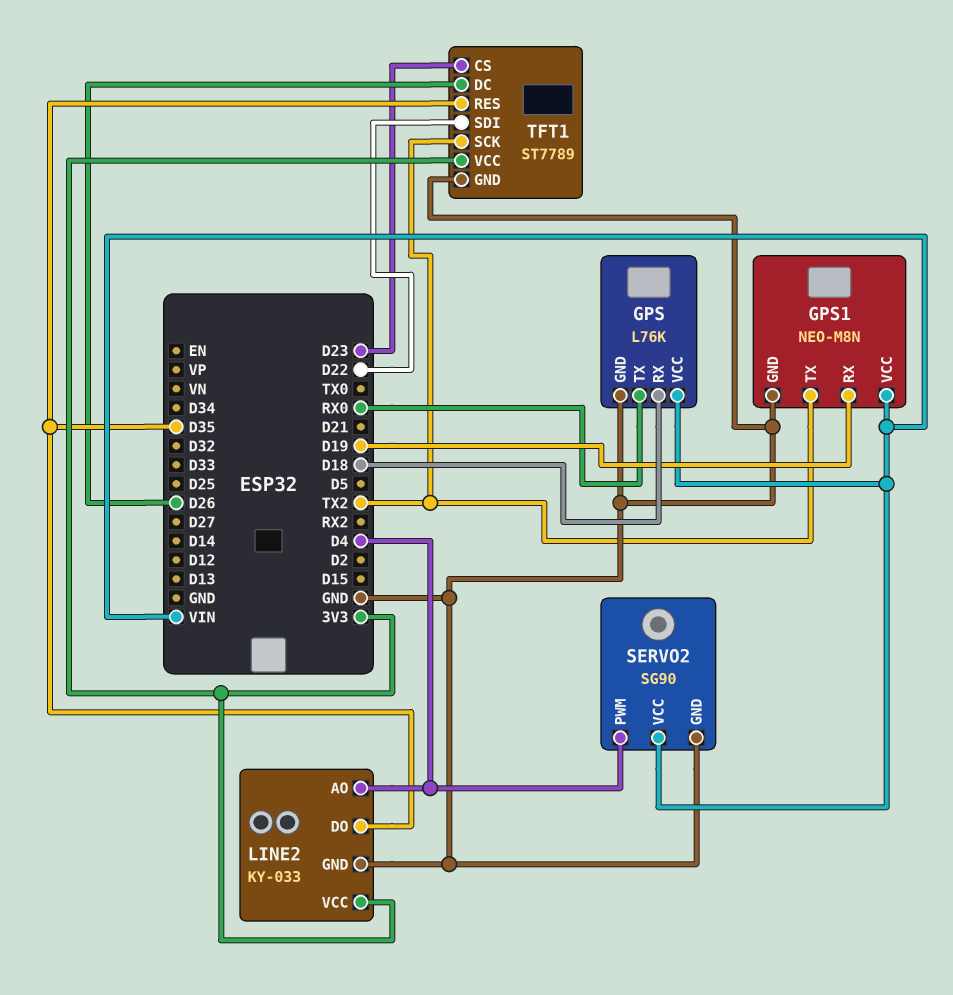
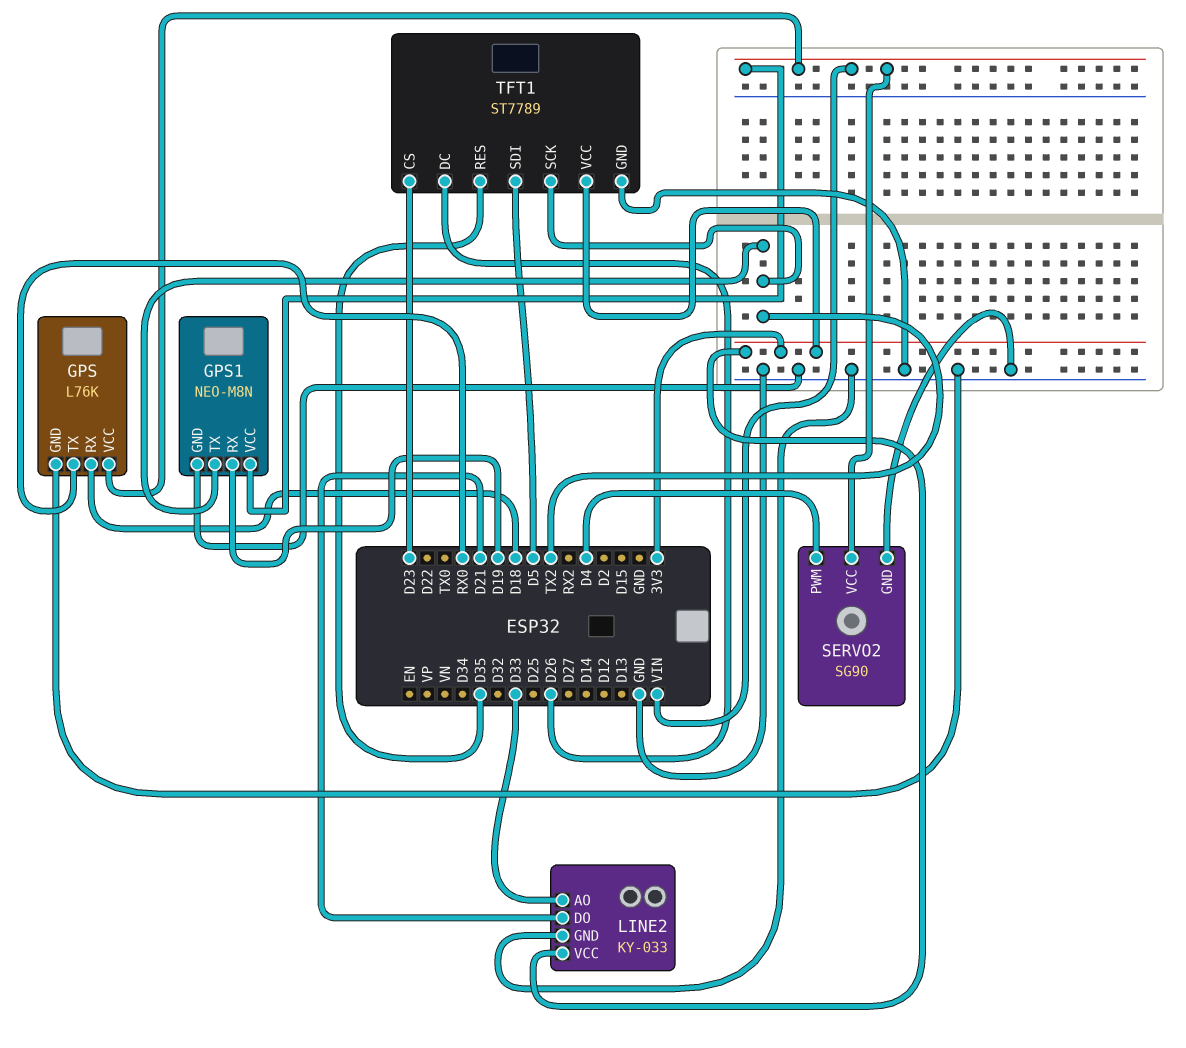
LINE2 pin AO: D4 -> D33
LINE2 pin DO: D35 -> D21
TFT1 pin SDI: D22 -> D5

